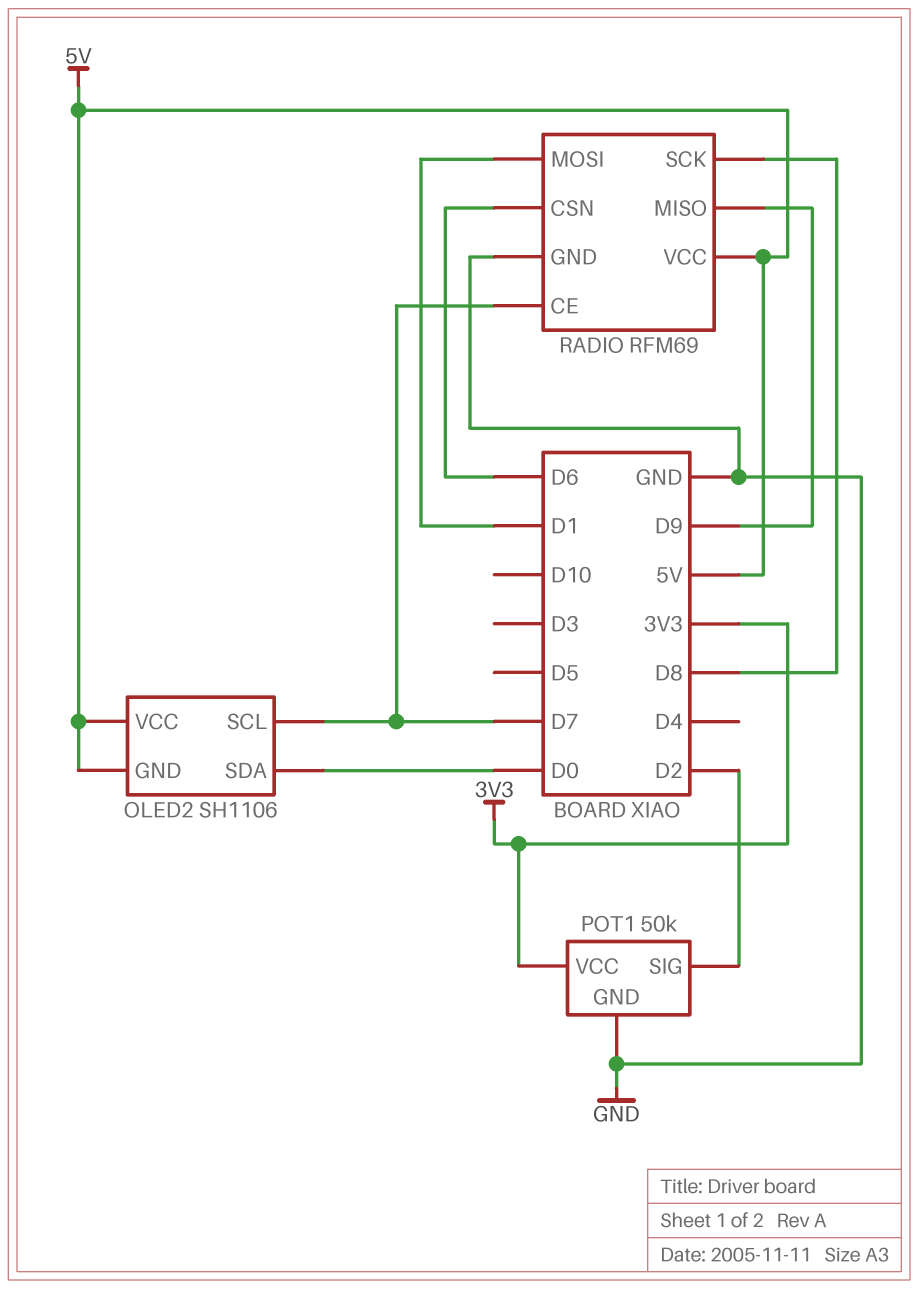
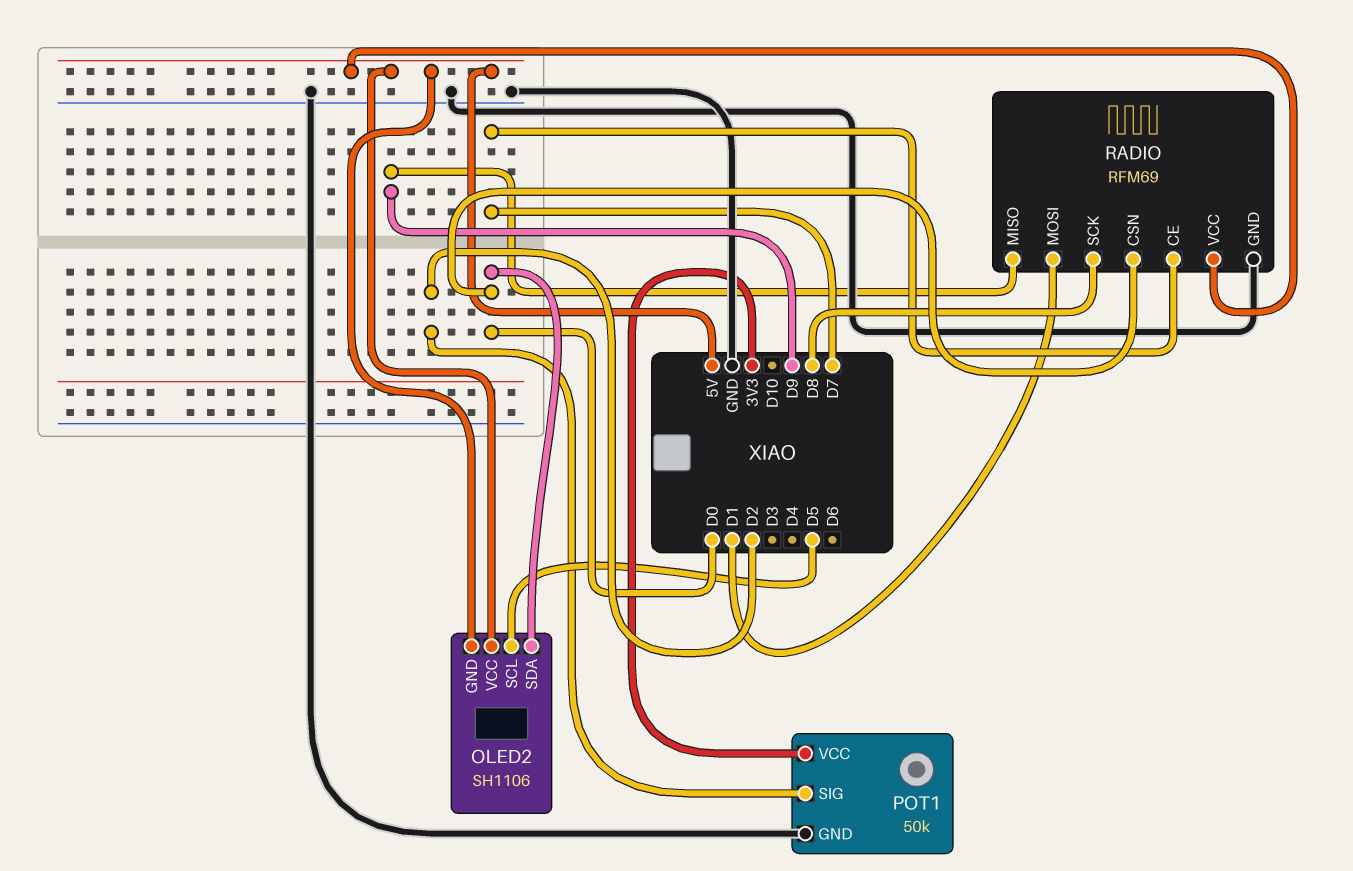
OLED2 pin SCL: D7 -> D5
RADIO pin CSN: D6 -> D0

